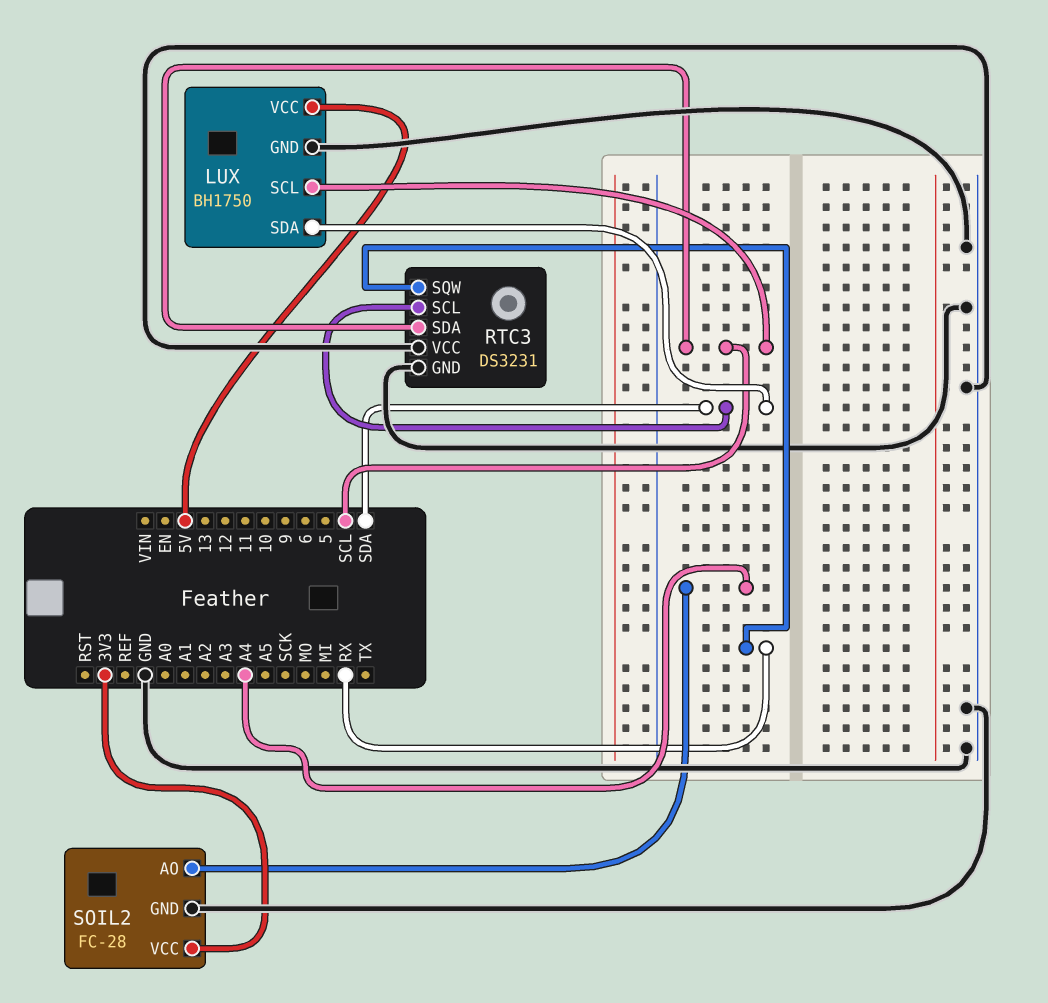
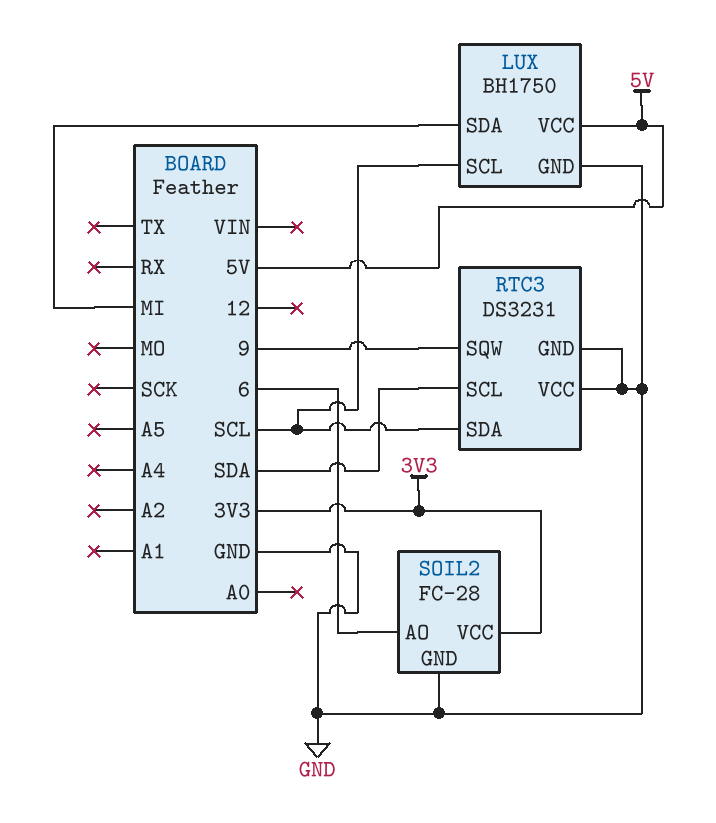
LUX pin SDA: SDA -> MI
RTC3 pin SQW: RX -> 9
SOIL2 pin AO: A4 -> 6

